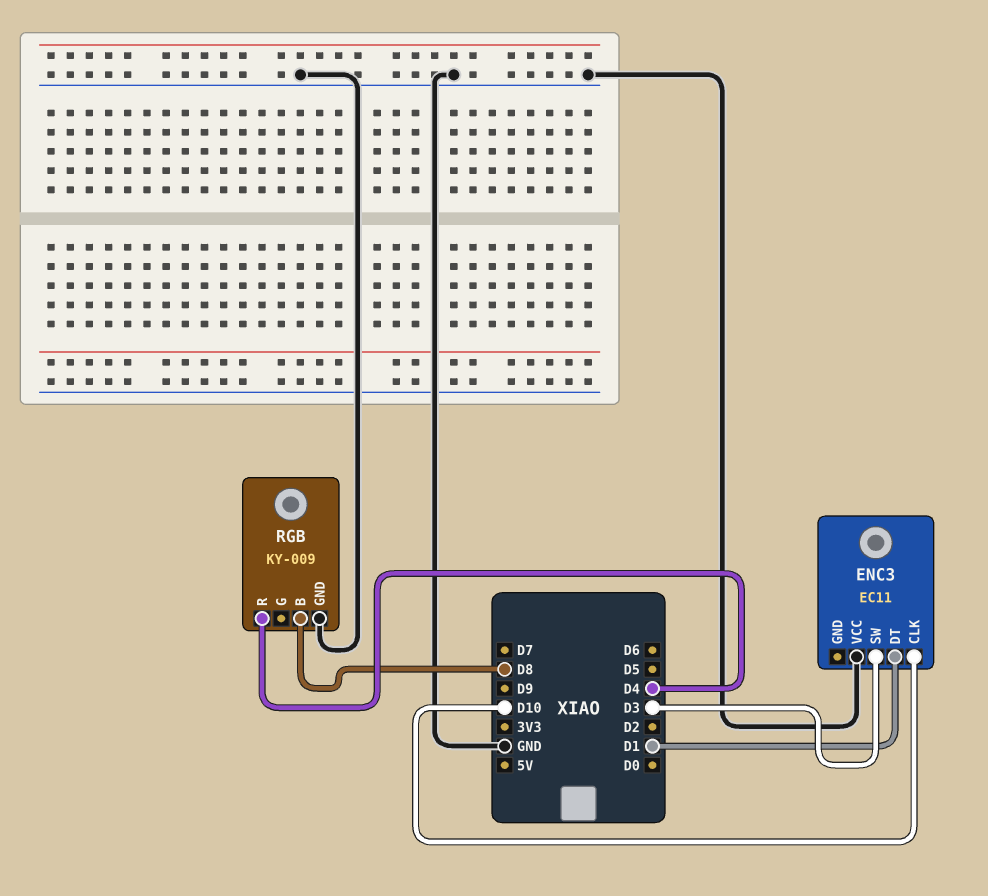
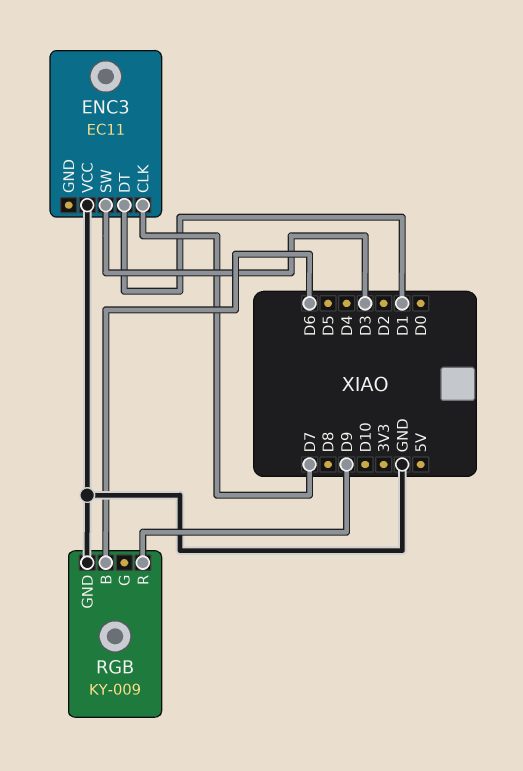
ENC3 pin CLK: D10 -> D7
RGB pin B: D8 -> D6
RGB pin R: D4 -> D9

